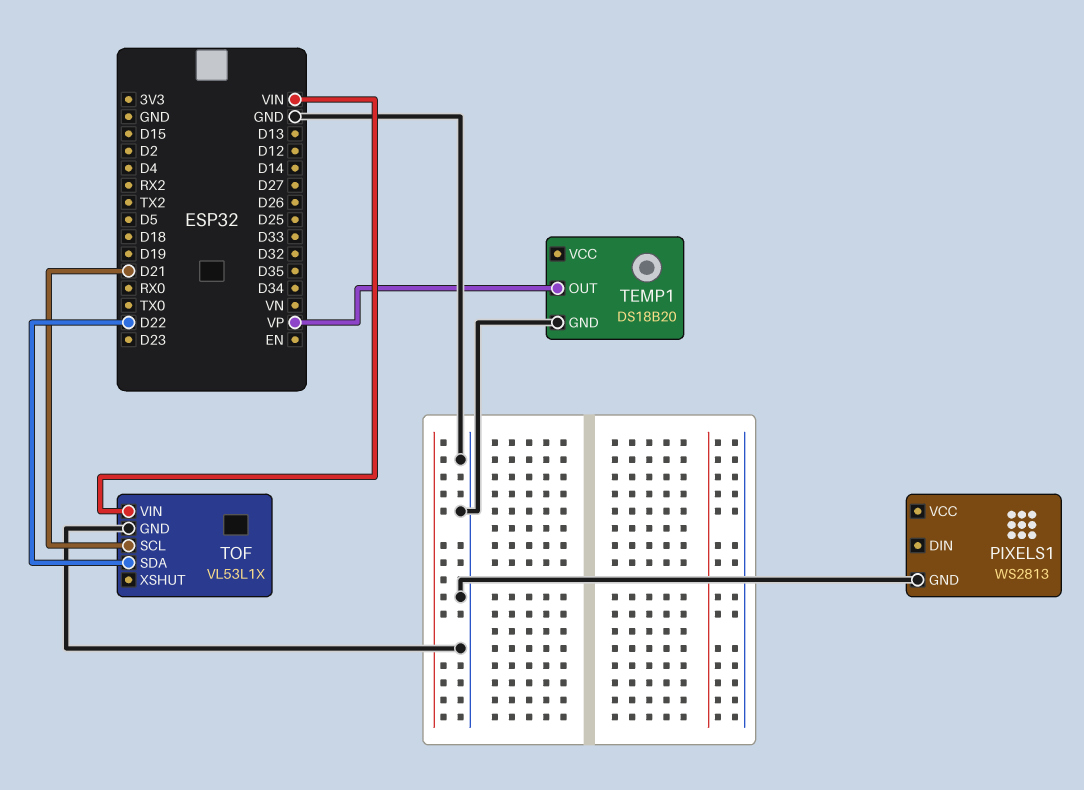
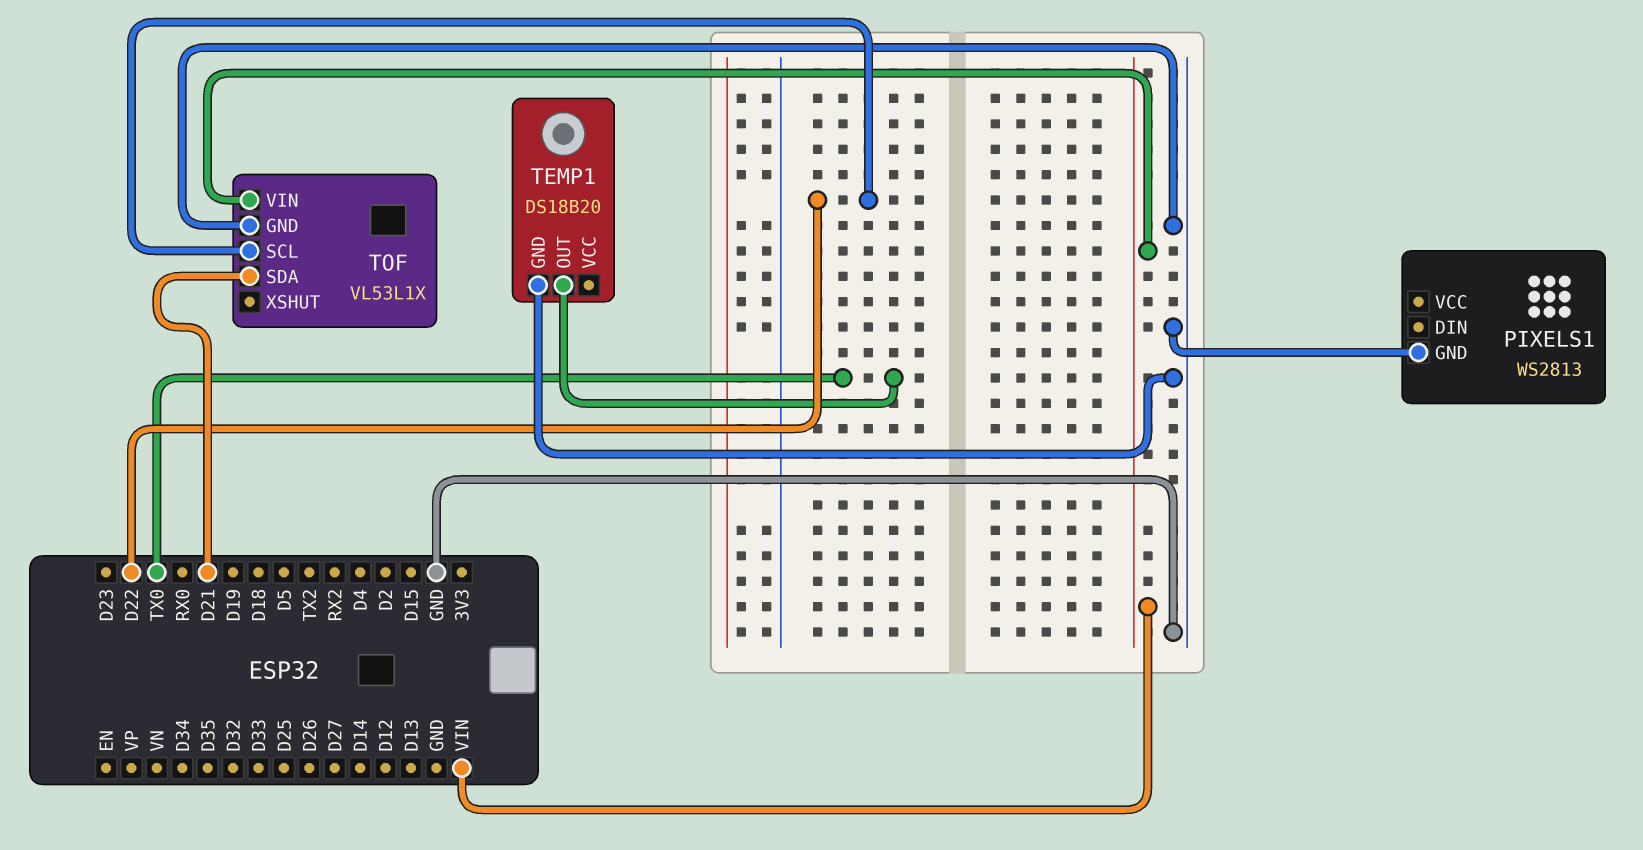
TEMP1 pin OUT: VP -> TX0
TOF pin SCL: D21 -> D22
TOF pin SDA: D22 -> D21

